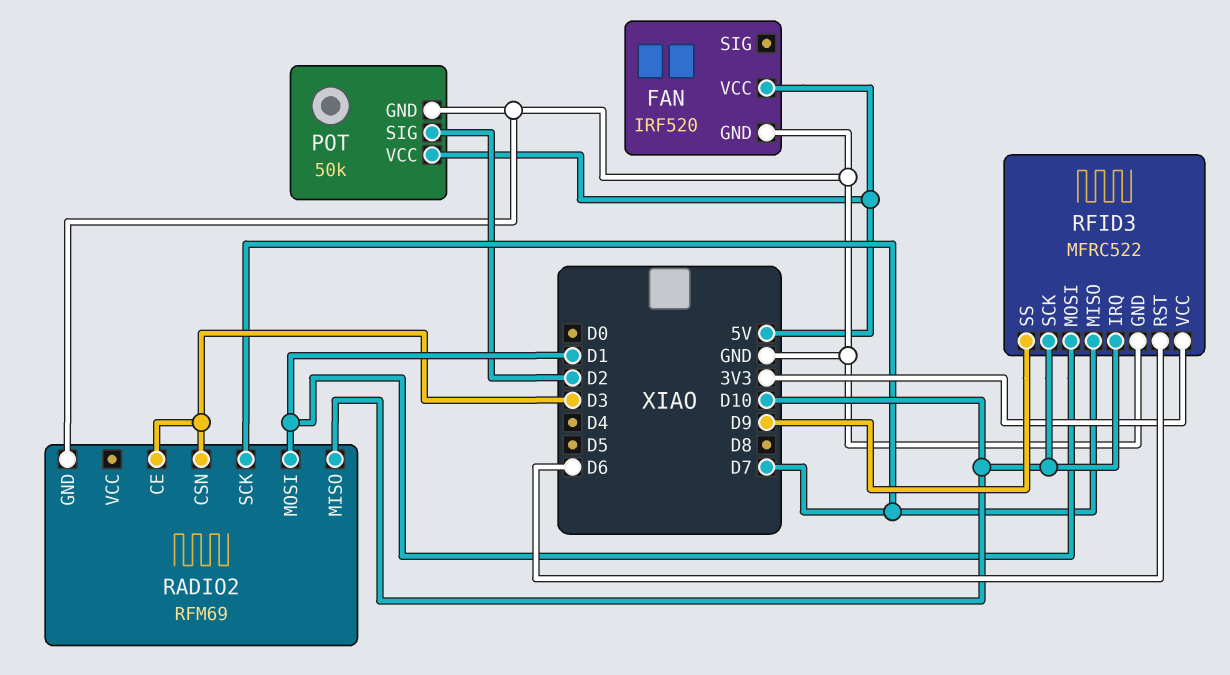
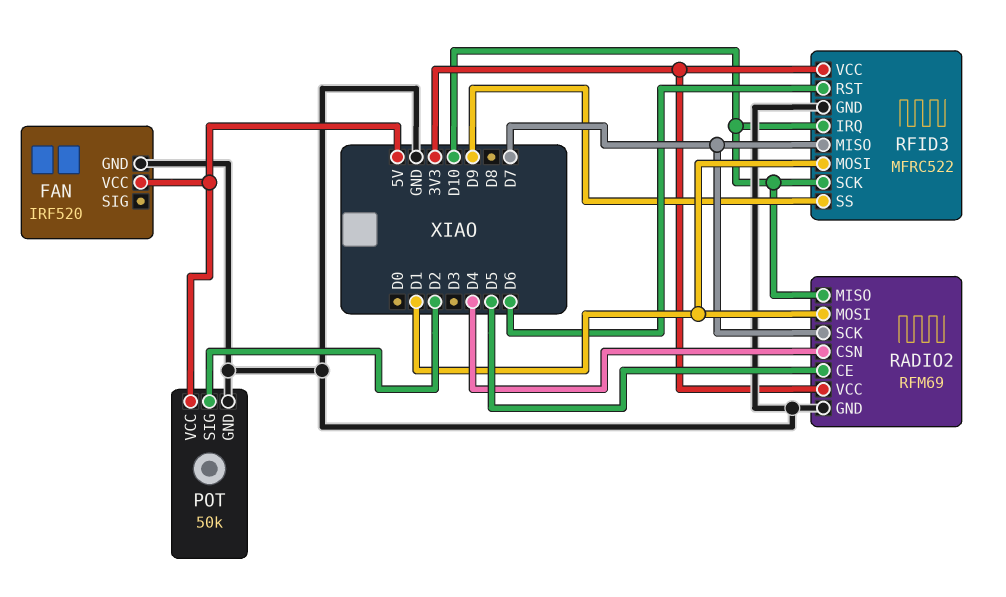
RADIO2 pin CE: D3 -> D5
RADIO2 pin CSN: D3 -> D4
RADIO2 pin VCC: none -> 3V3

